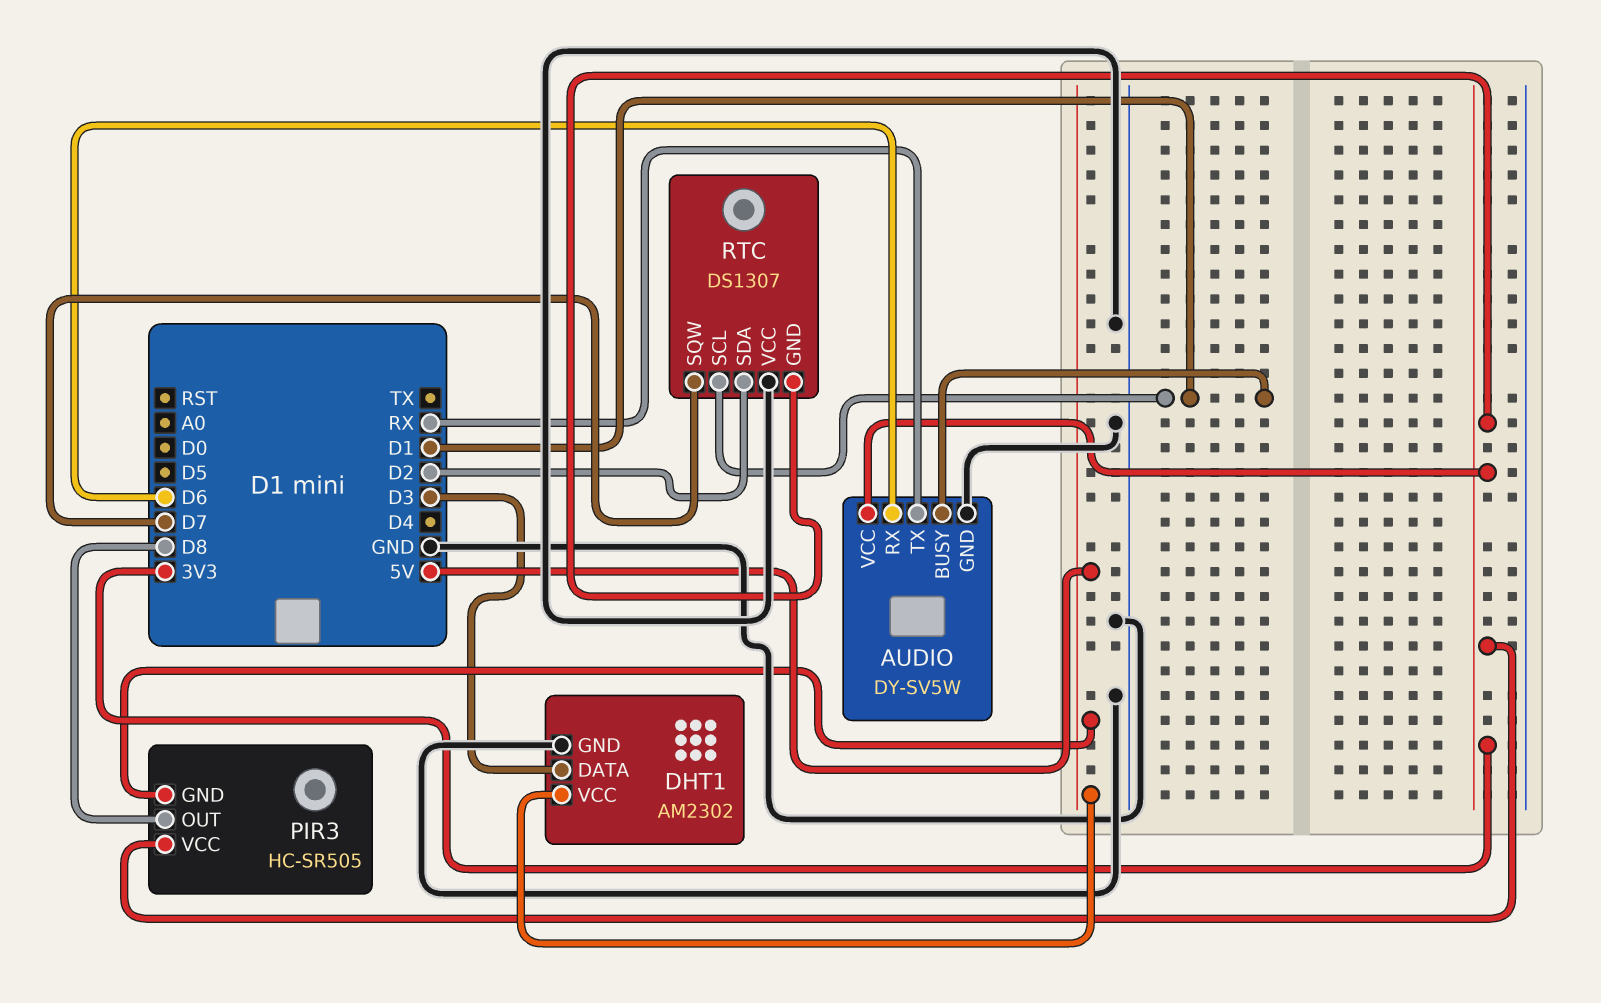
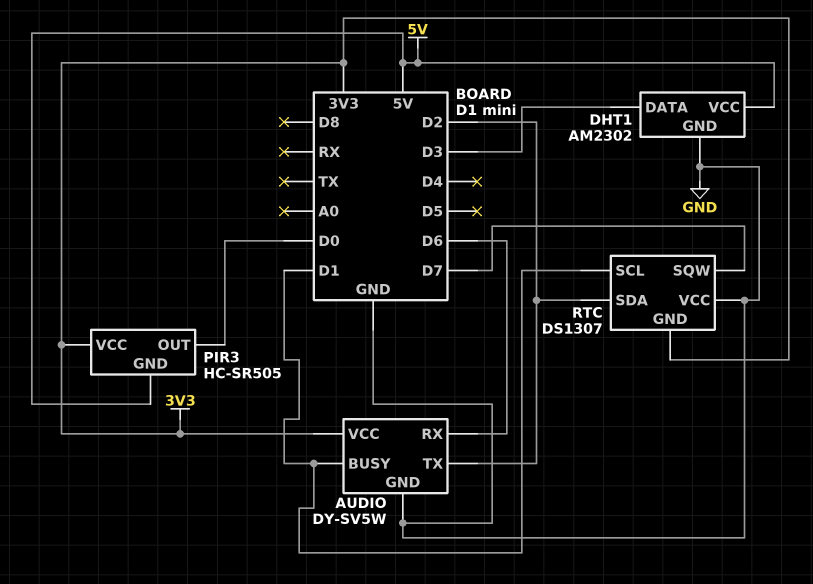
AUDIO pin TX: RX -> D2
PIR3 pin OUT: D8 -> D0

